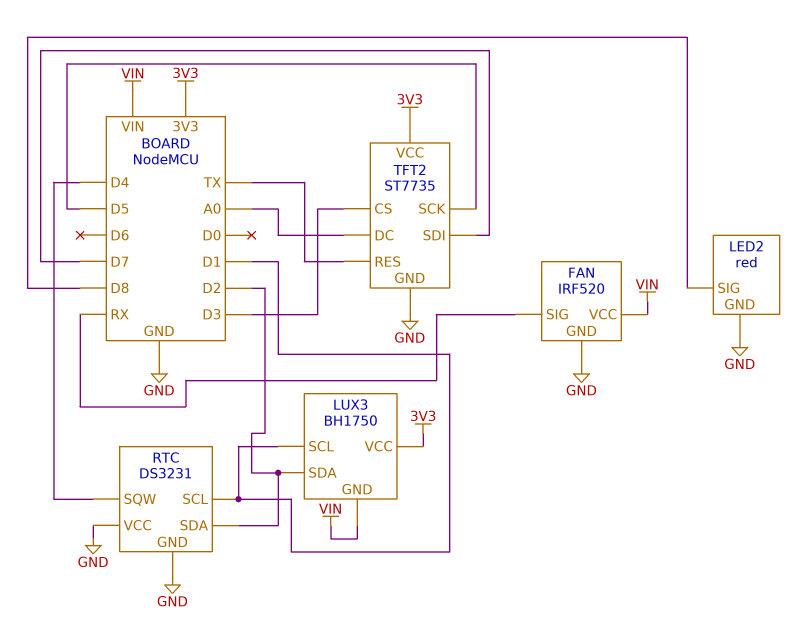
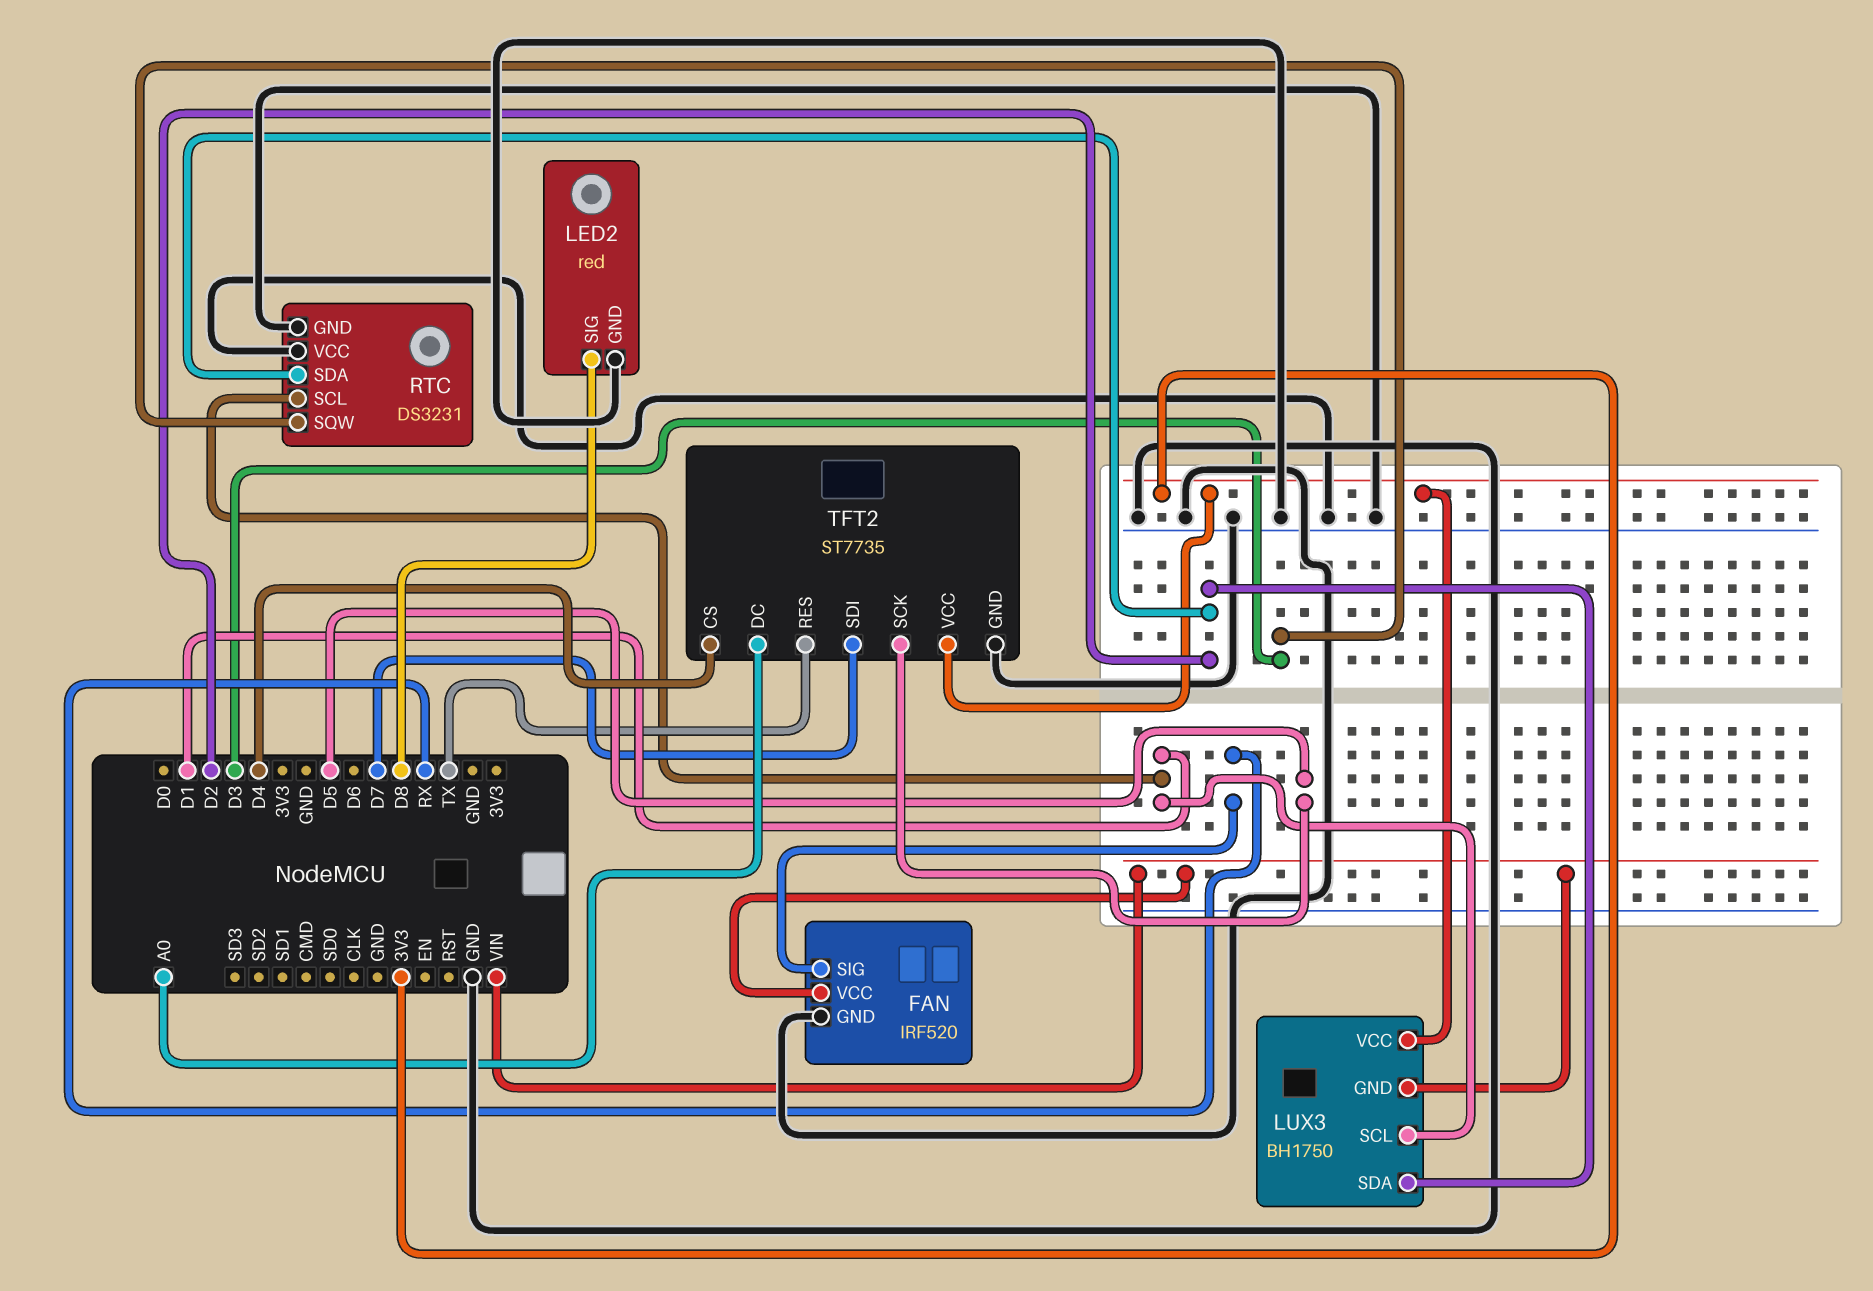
RTC pin SQW: D4 -> D3
TFT2 pin CS: D3 -> D4

